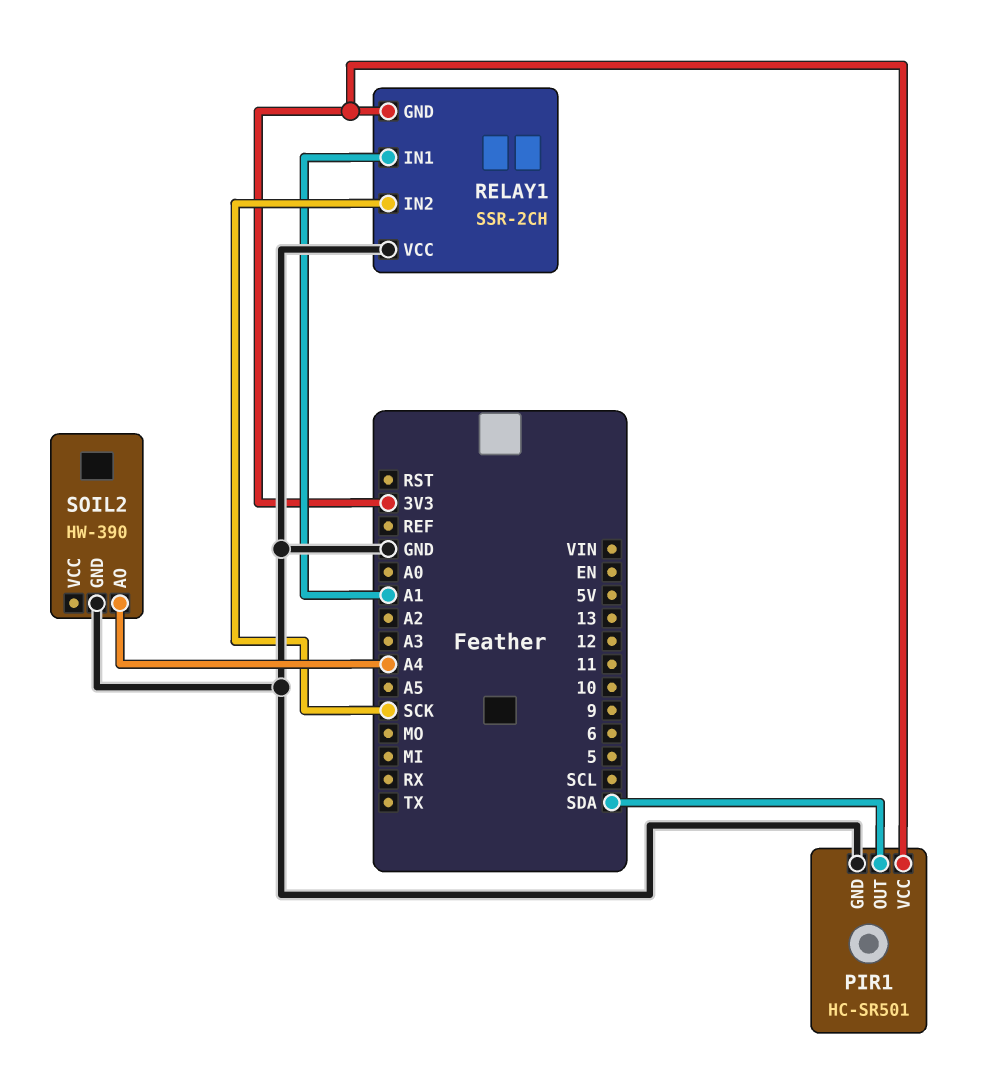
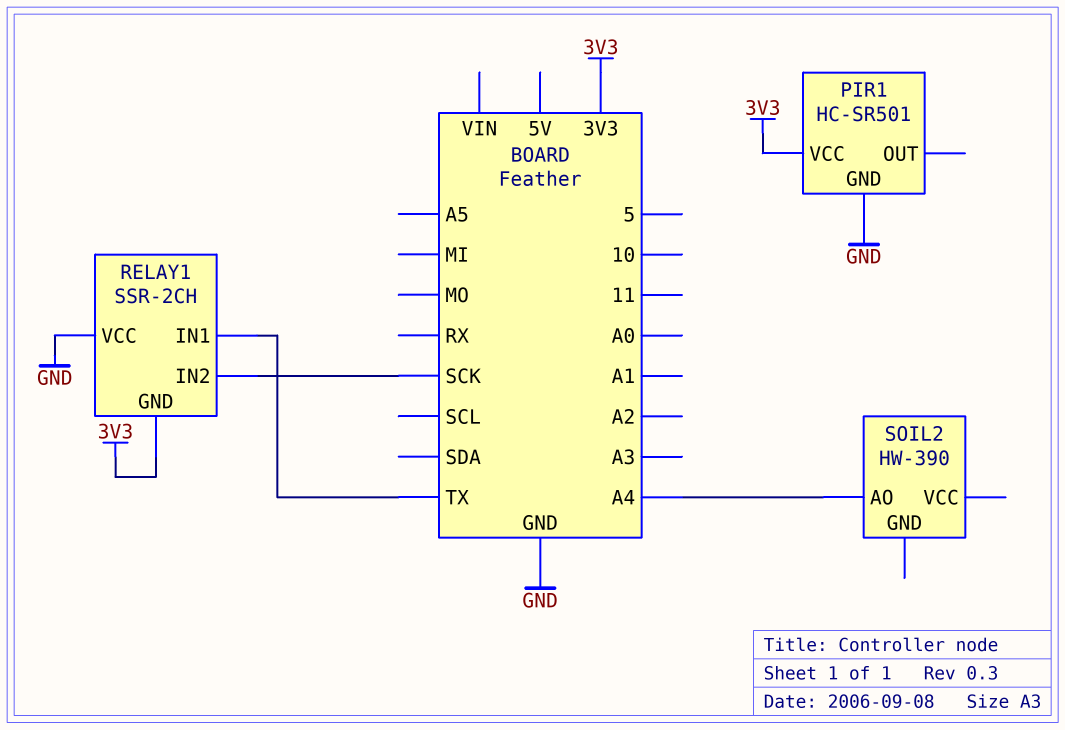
PIR1 pin OUT: SDA -> none
RELAY1 pin IN1: A1 -> TX
SOIL2 pin GND: GND -> none

